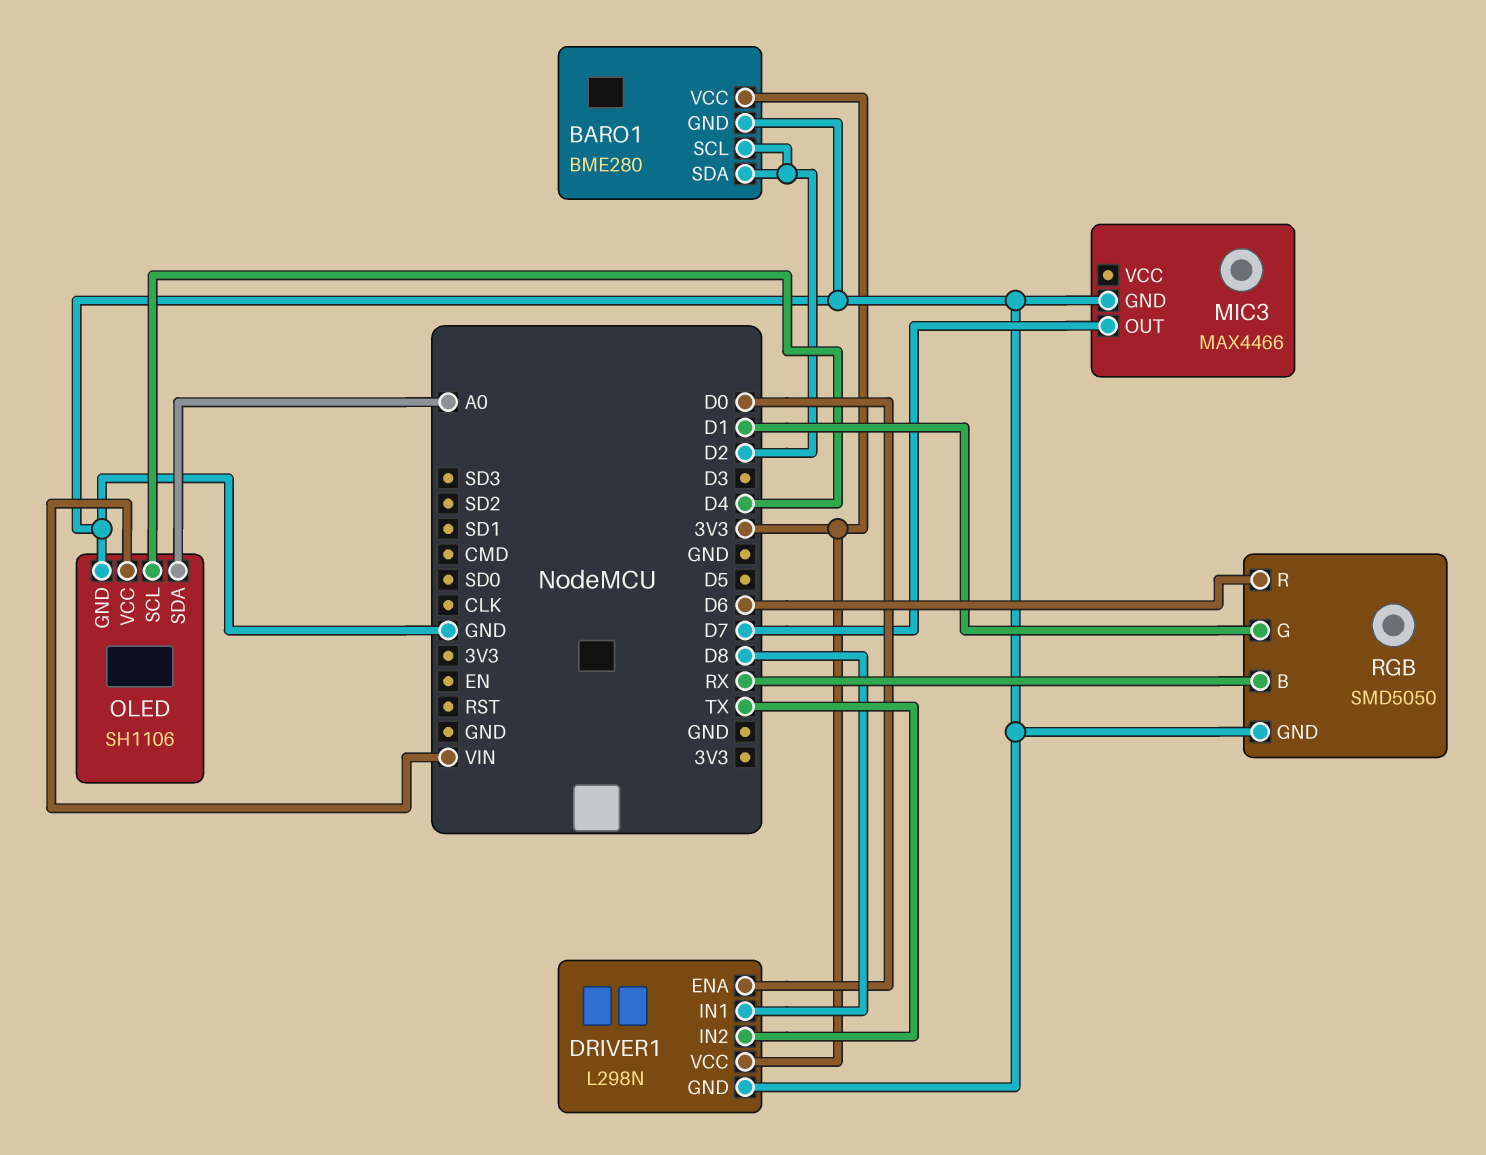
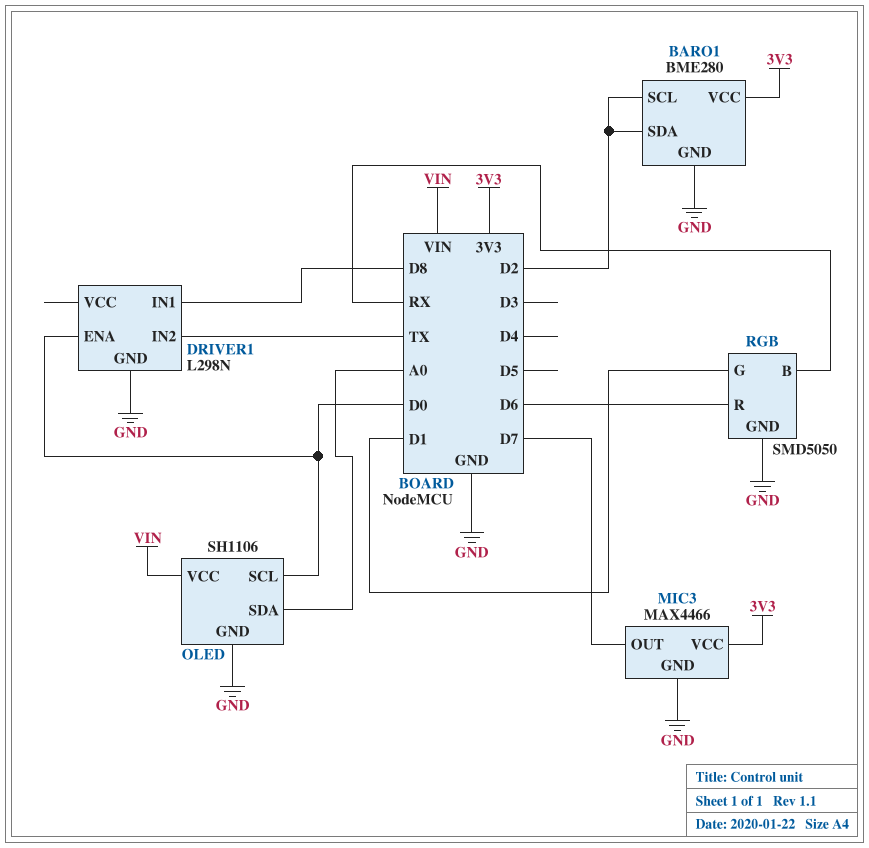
DRIVER1 pin VCC: 3V3 -> none
MIC3 pin VCC: none -> 3V3
OLED pin SCL: D4 -> D0

